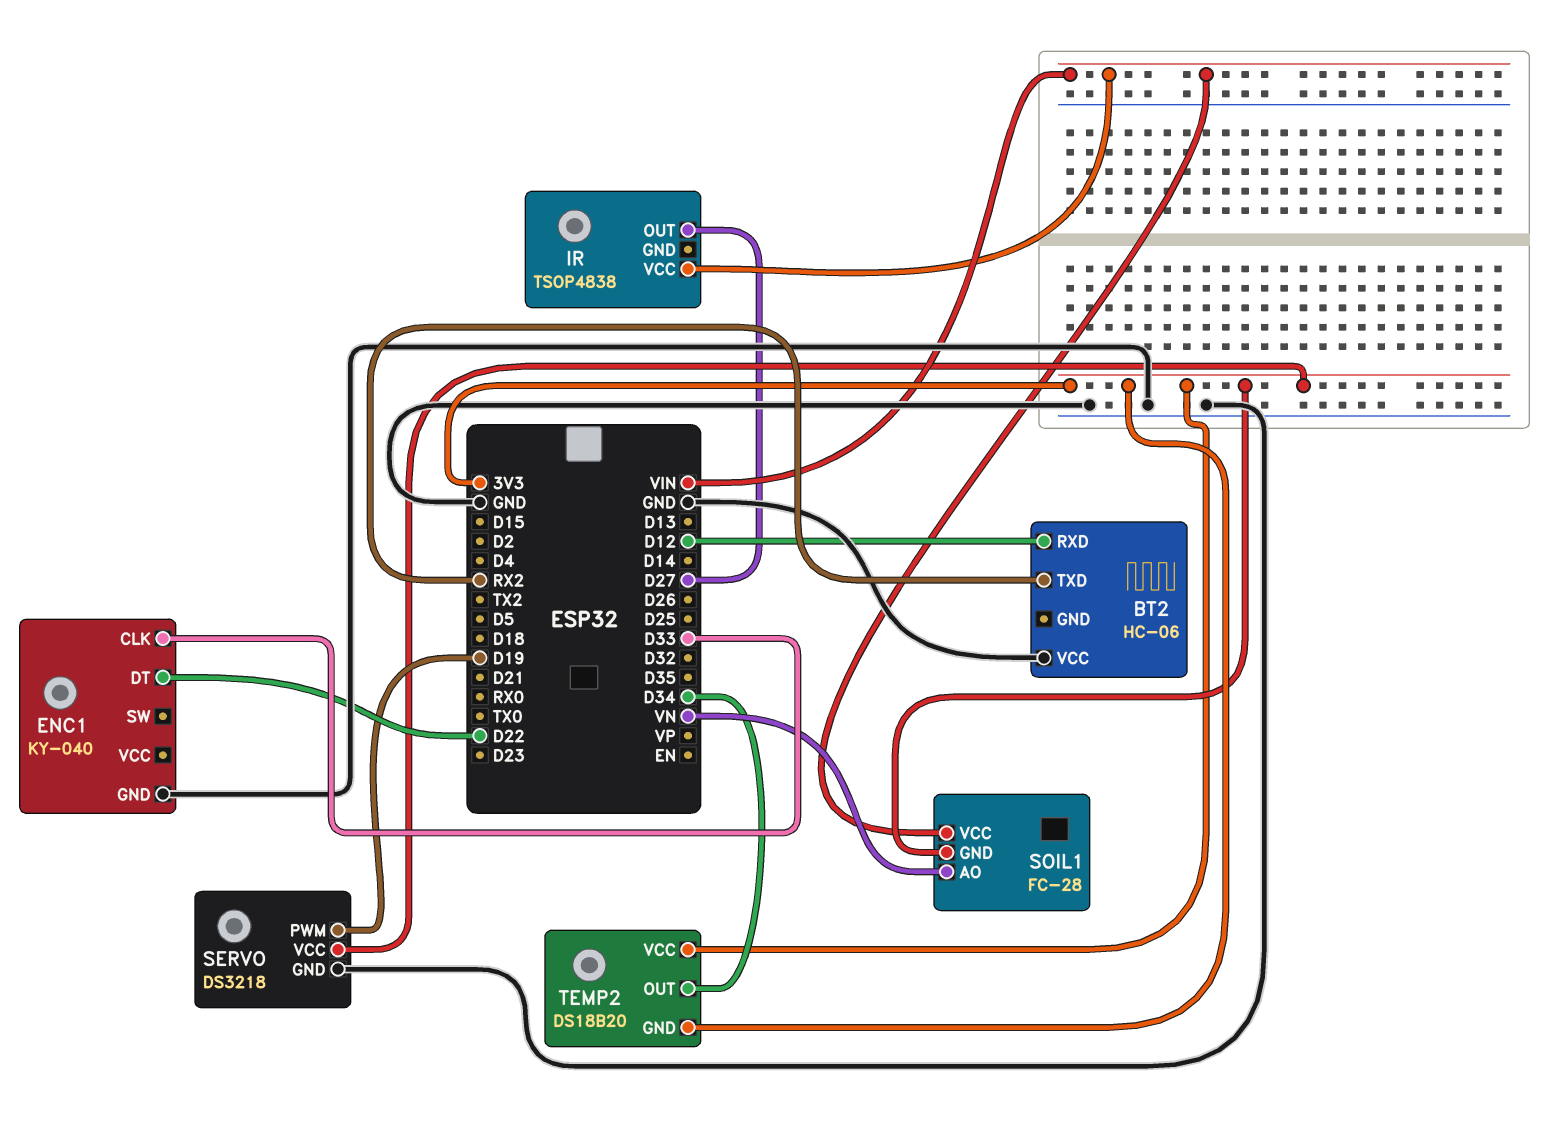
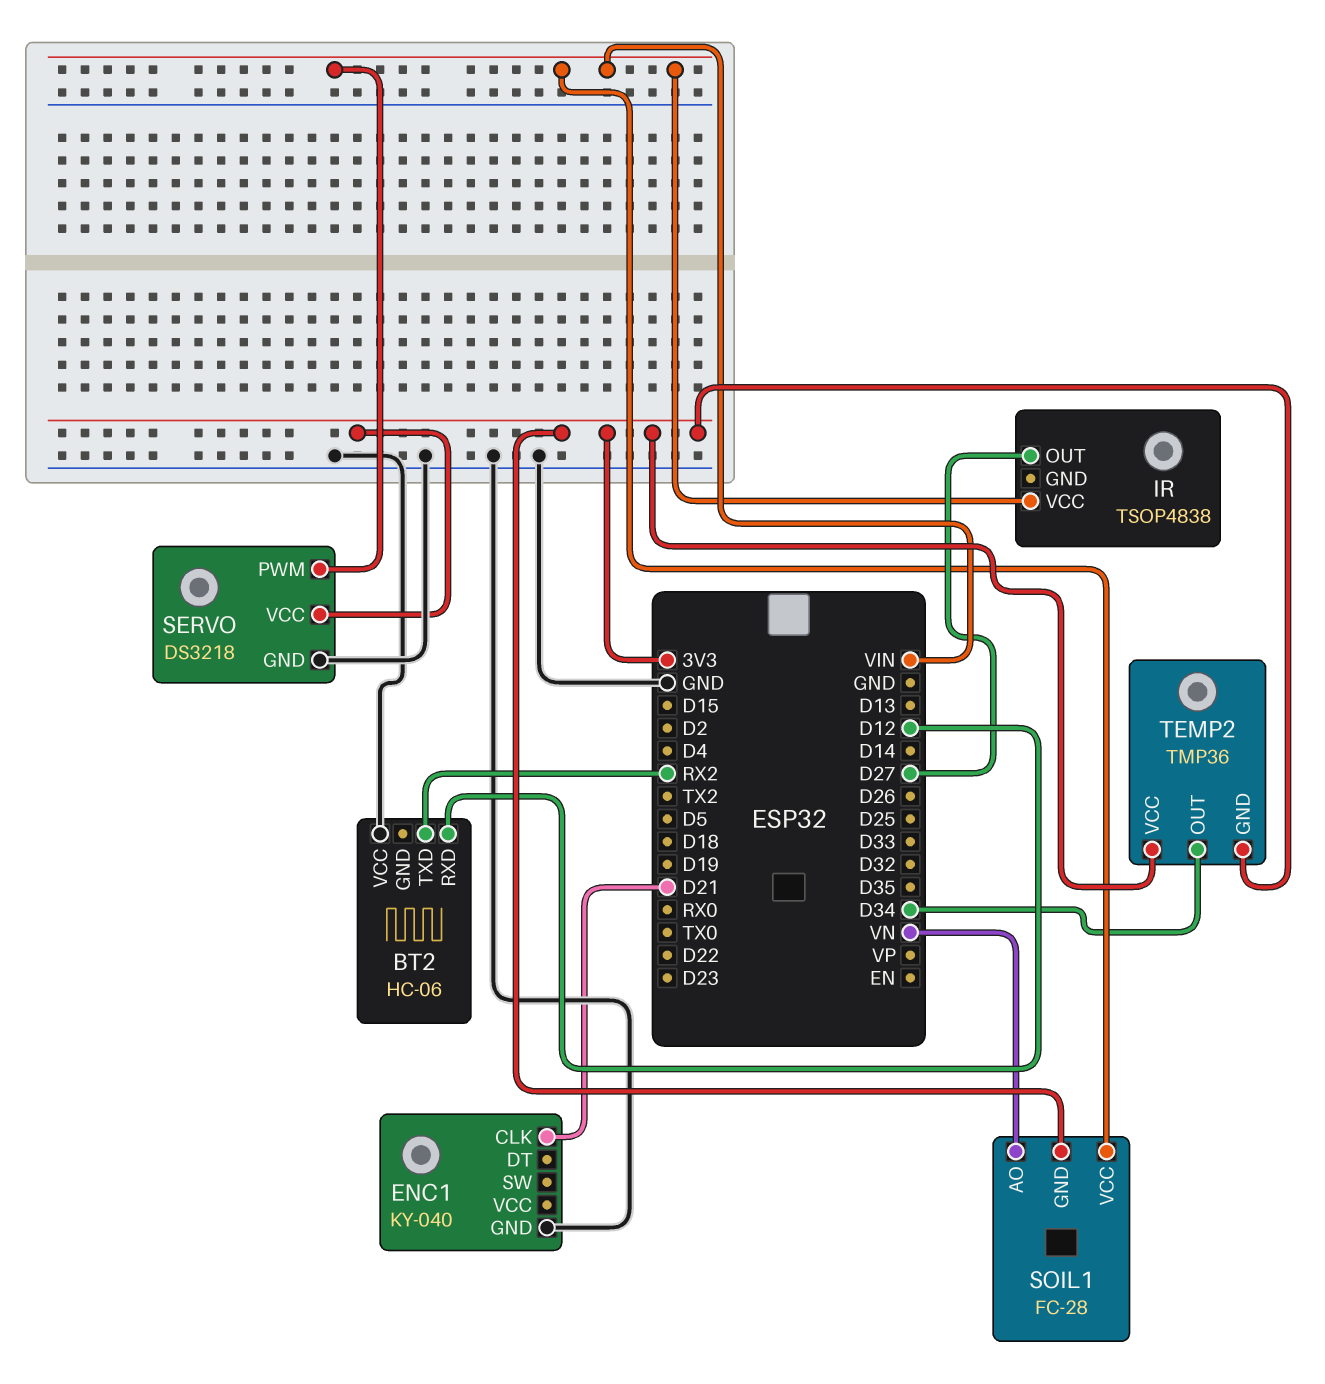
ENC1 pin CLK: D33 -> D21
ENC1 pin DT: D22 -> none
SERVO pin PWM: D19 -> VIN
TEMP2: DS18B20 -> TMP36

